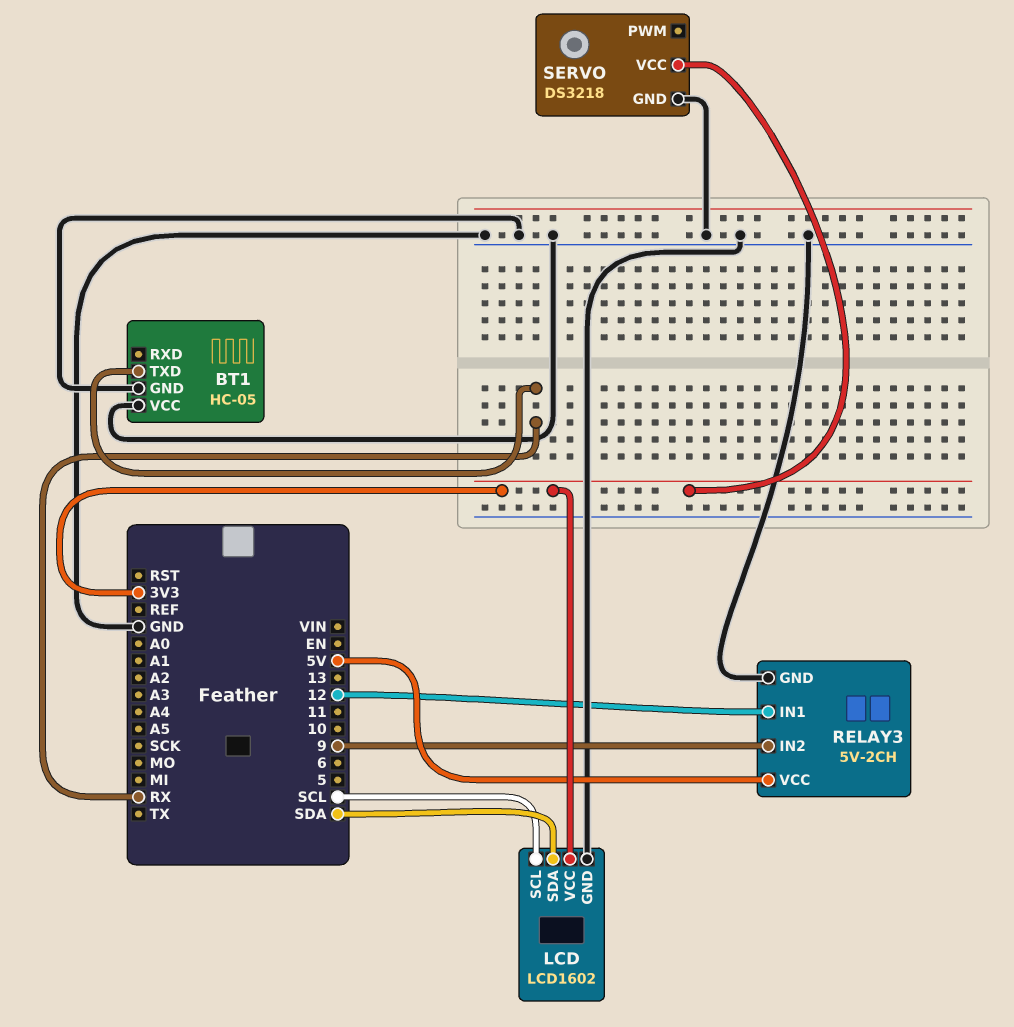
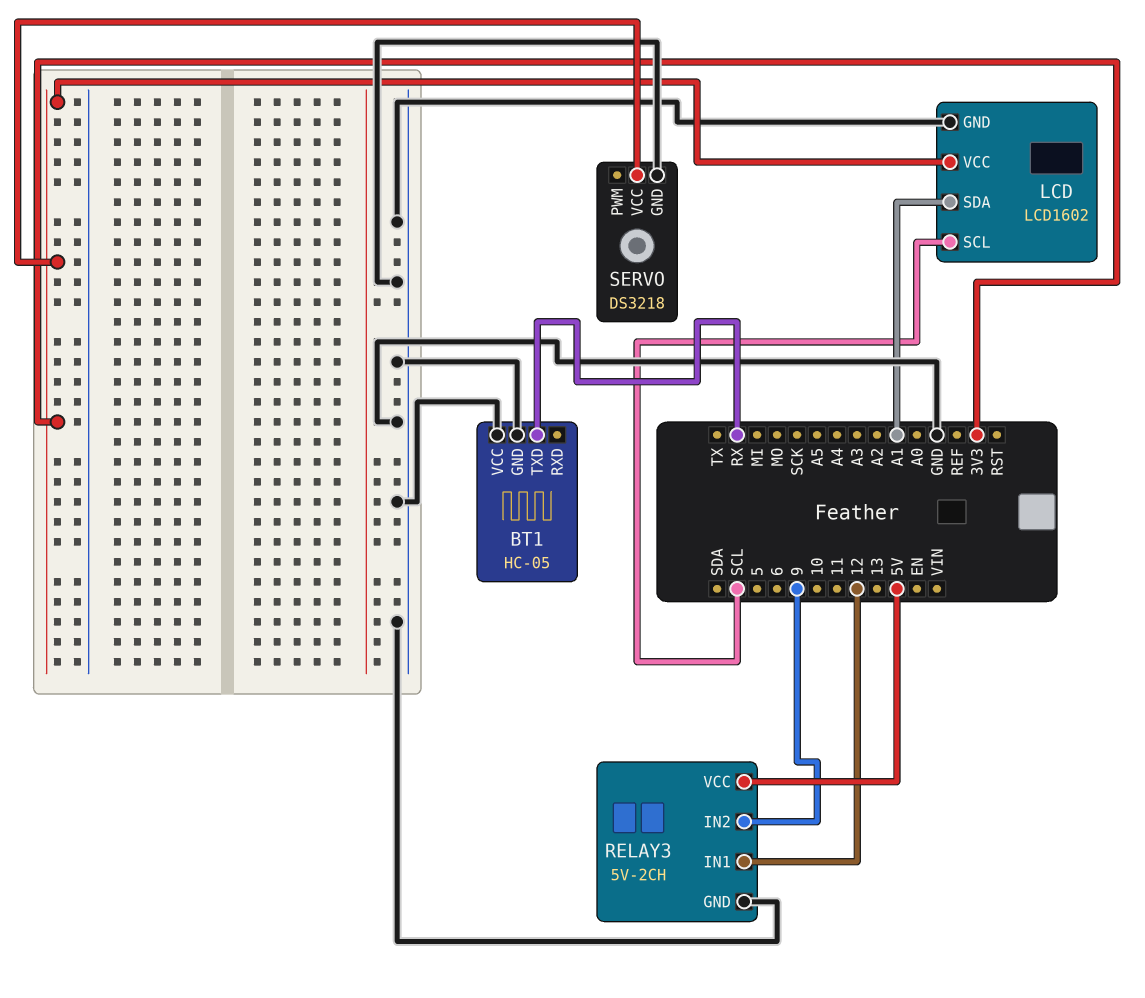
LCD pin SDA: SDA -> A1

